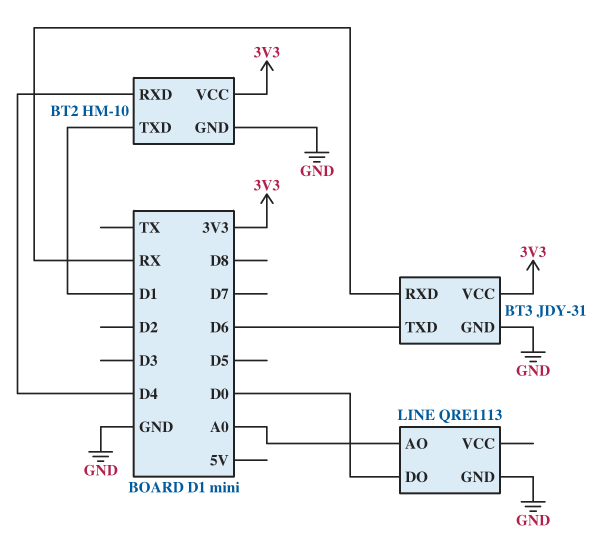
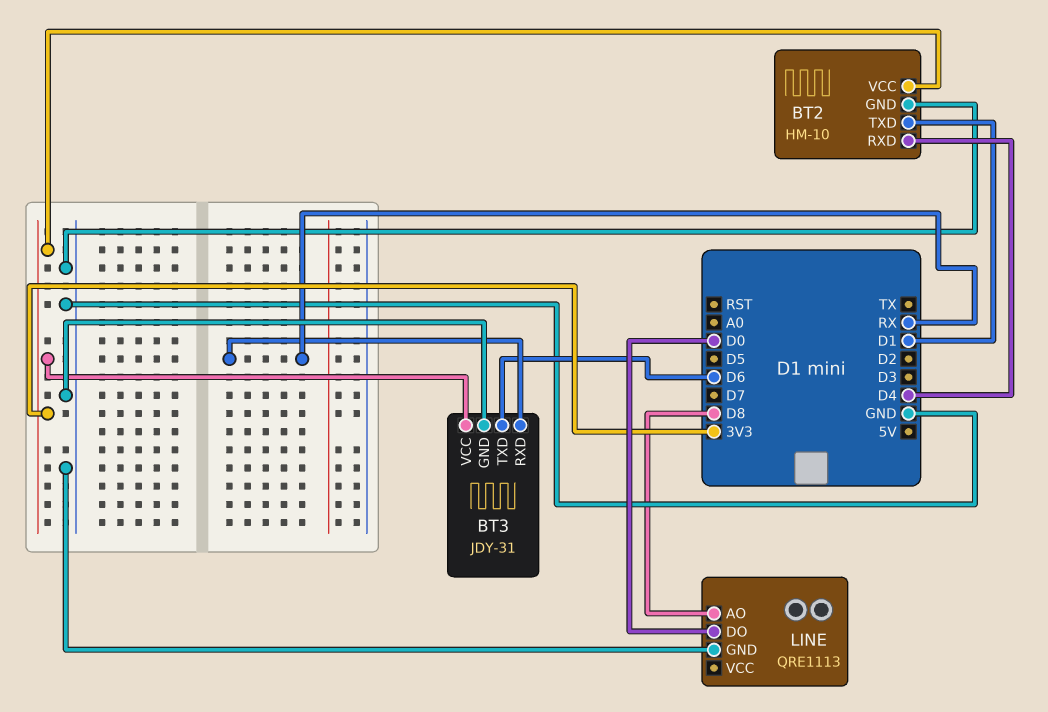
LINE pin AO: A0 -> D8

